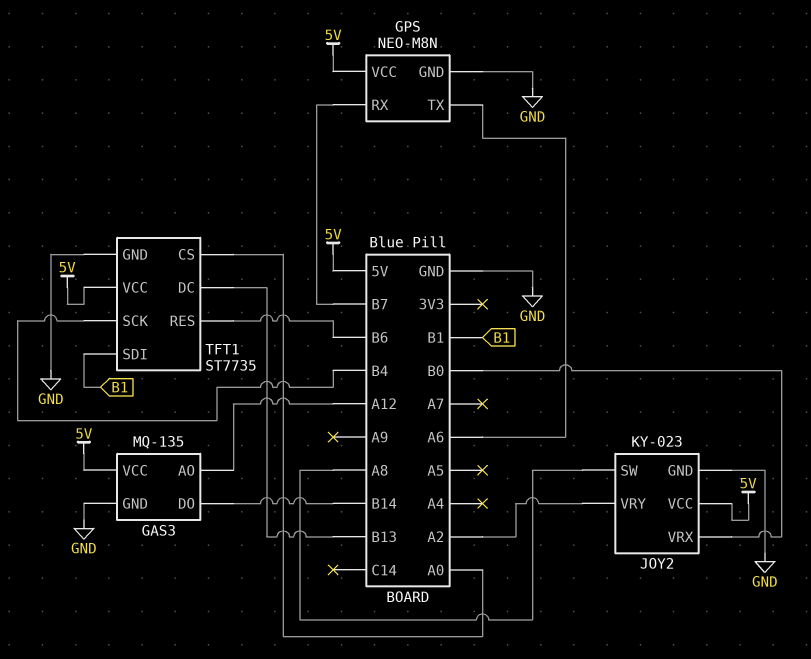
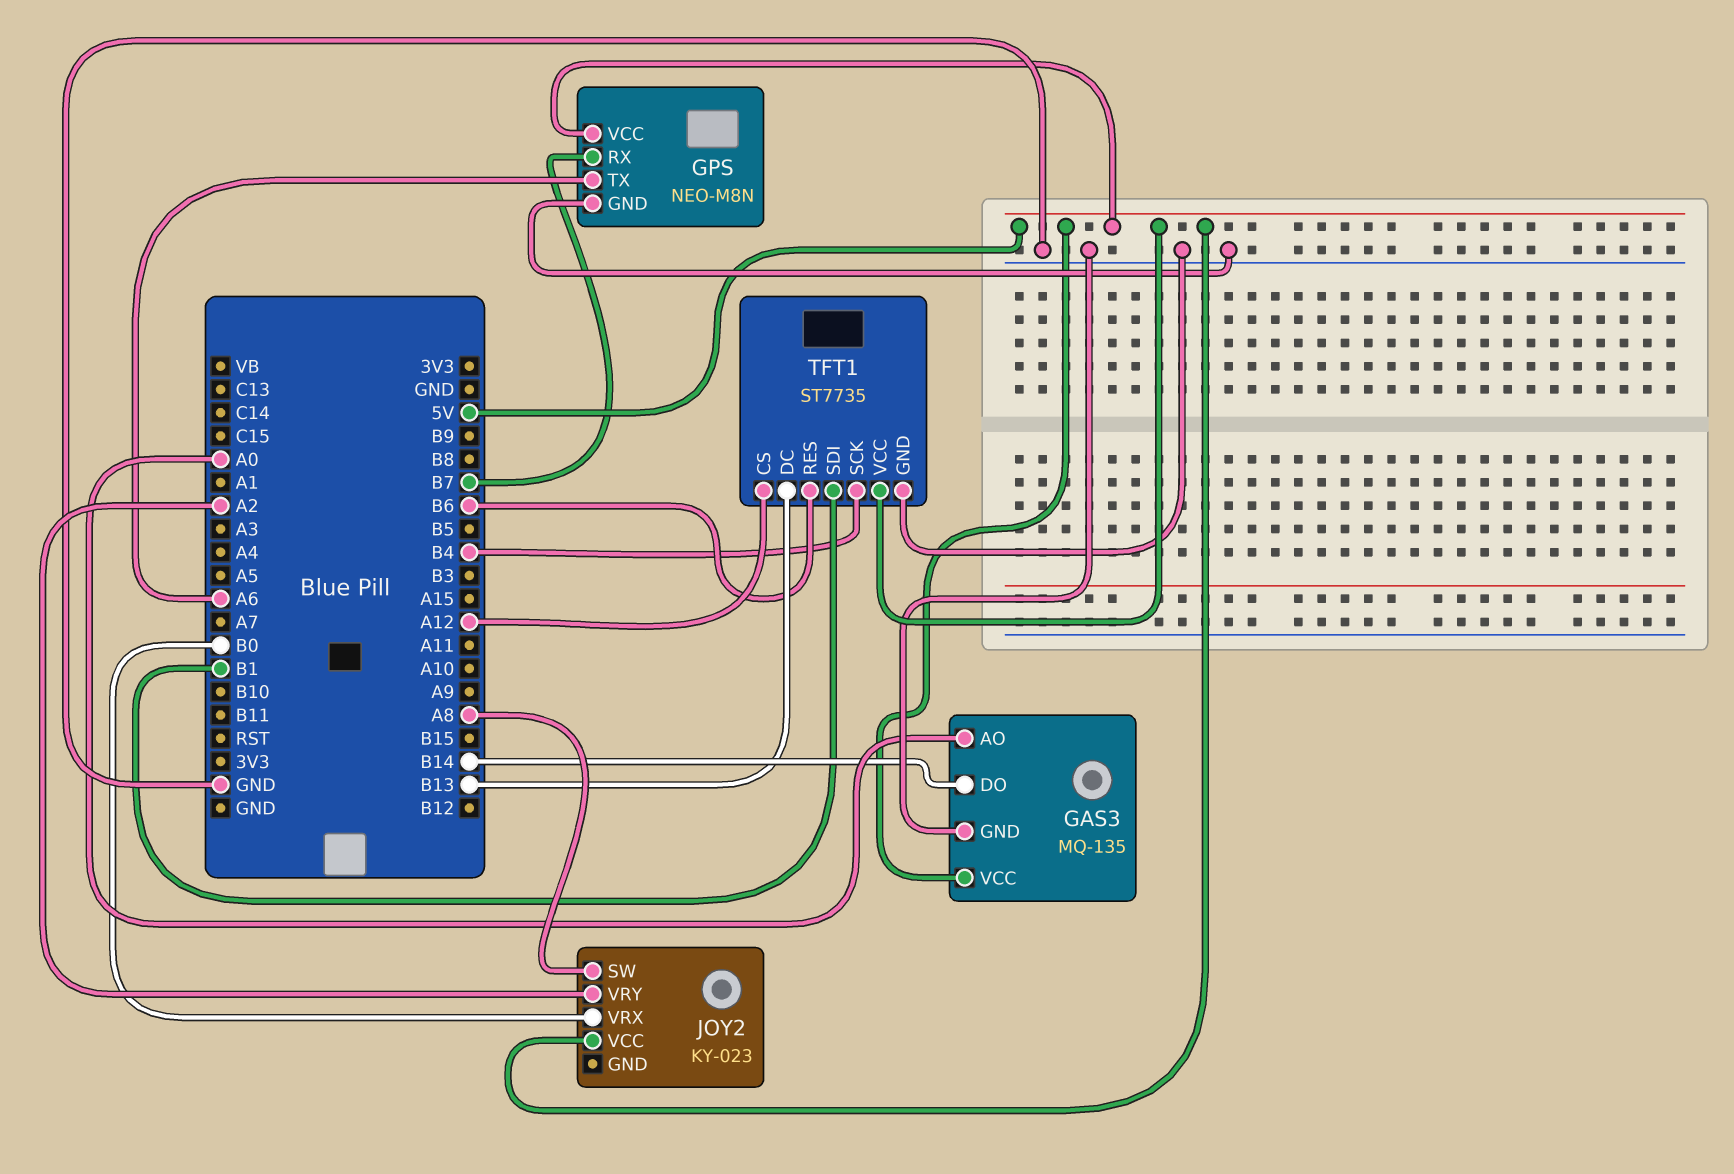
GAS3 pin AO: A12 -> A0
JOY2 pin GND: GND -> none
TFT1 pin CS: A0 -> A12

